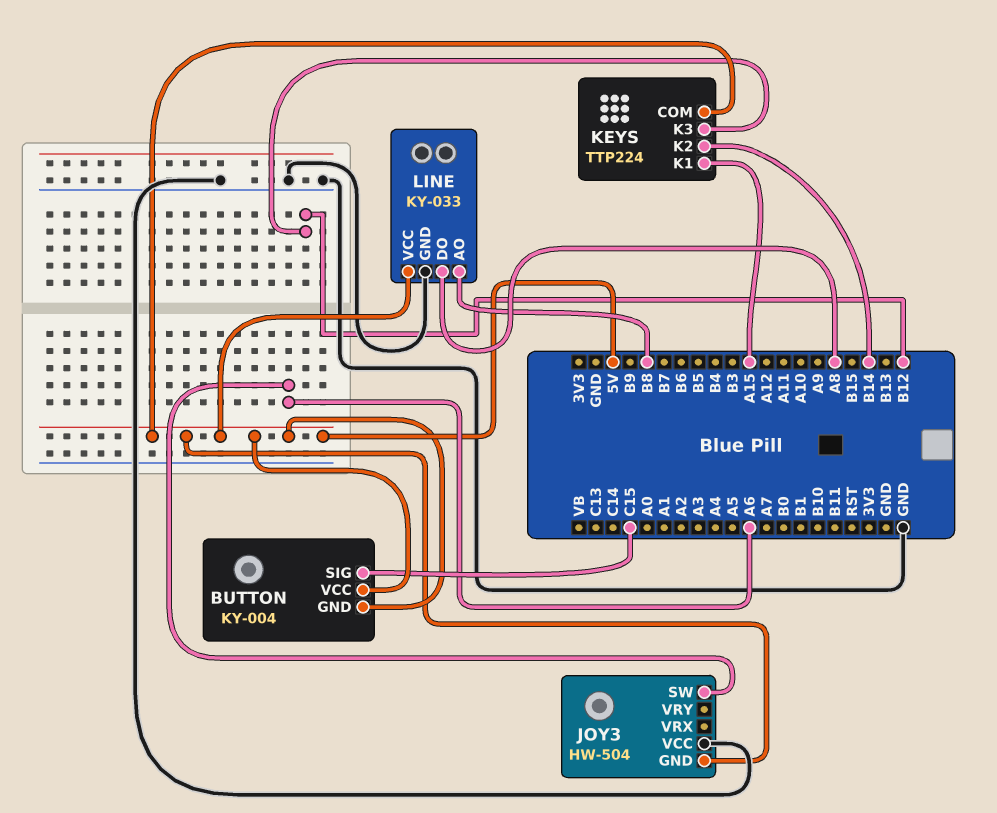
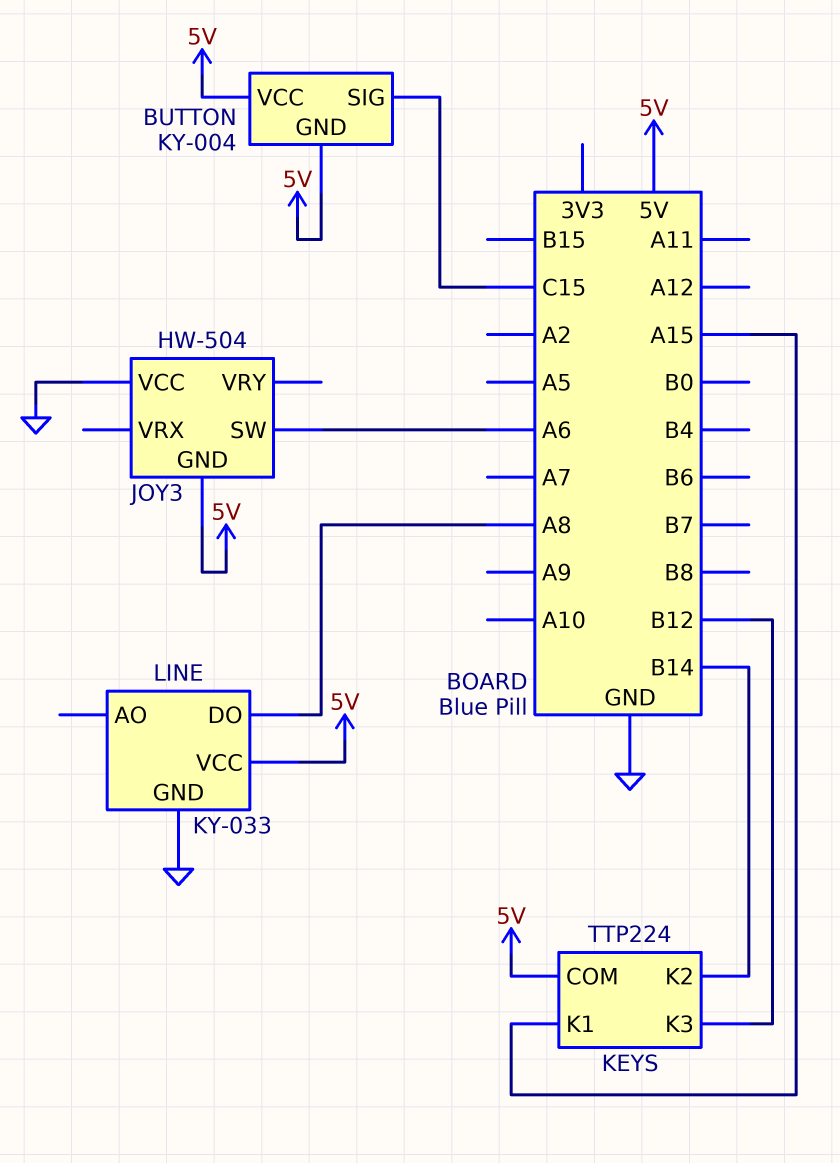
LINE pin AO: B8 -> none

